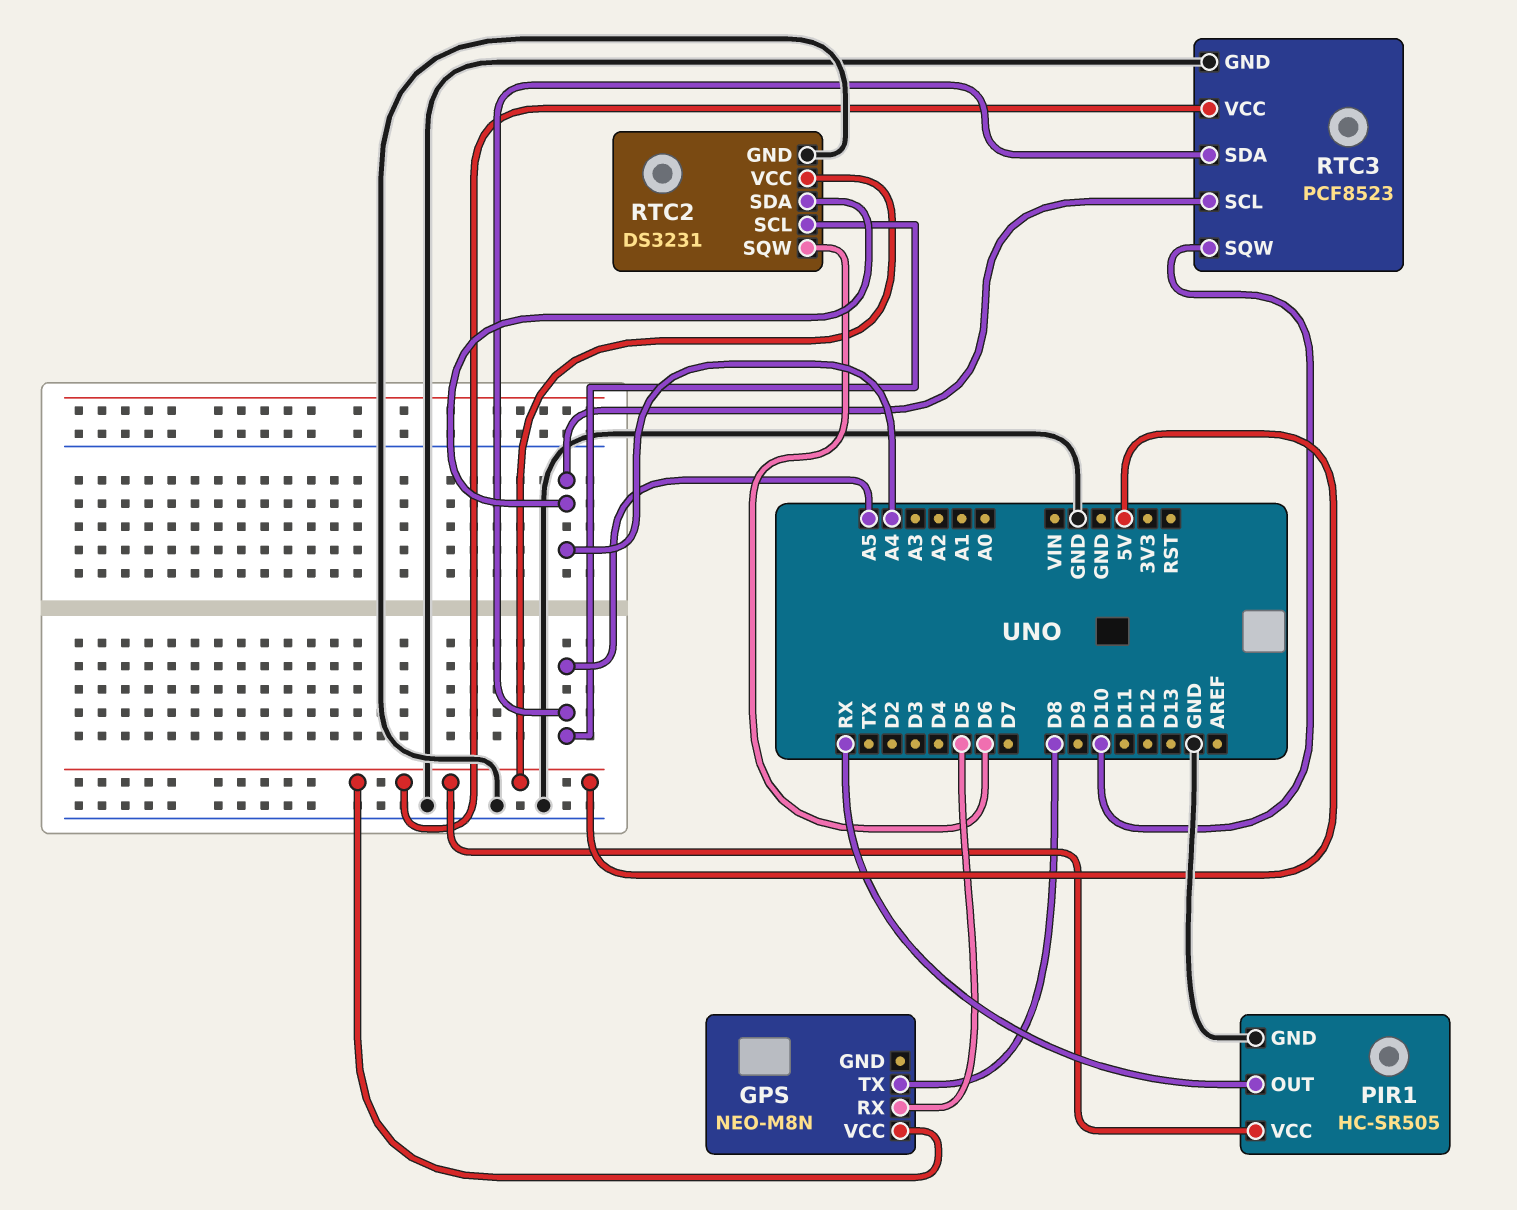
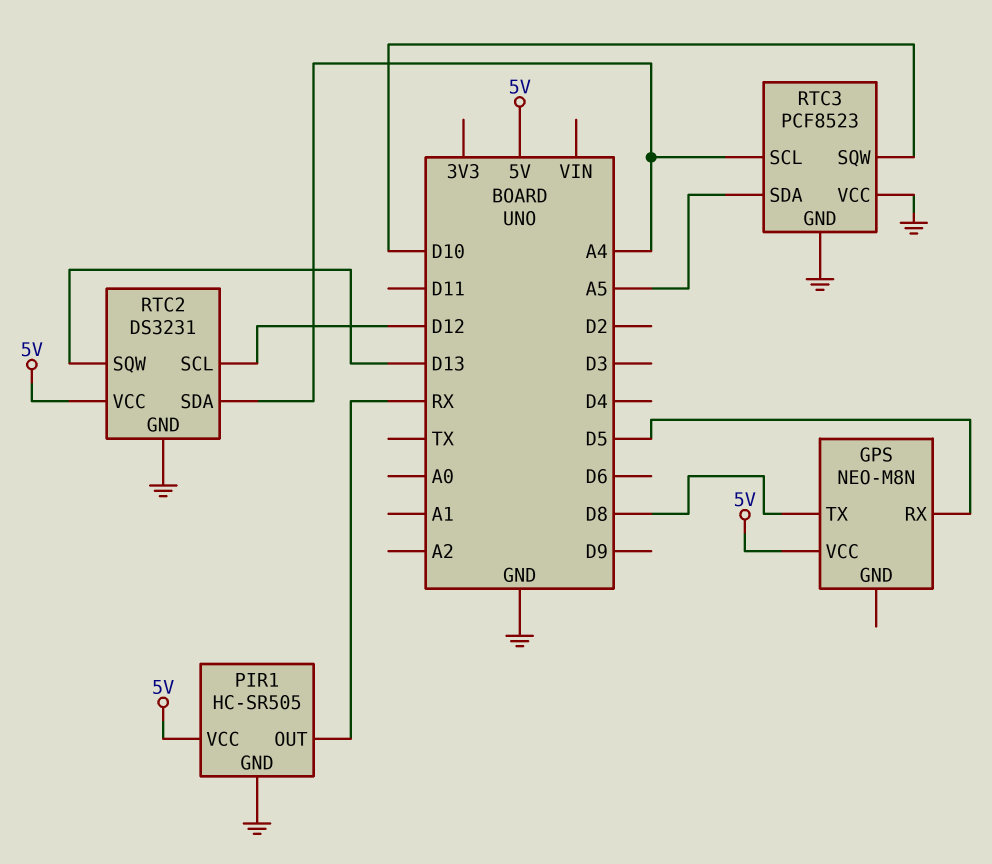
RTC2 pin SCL: A5 -> D12
RTC2 pin SQW: D6 -> D13
RTC3 pin VCC: 5V -> GND

